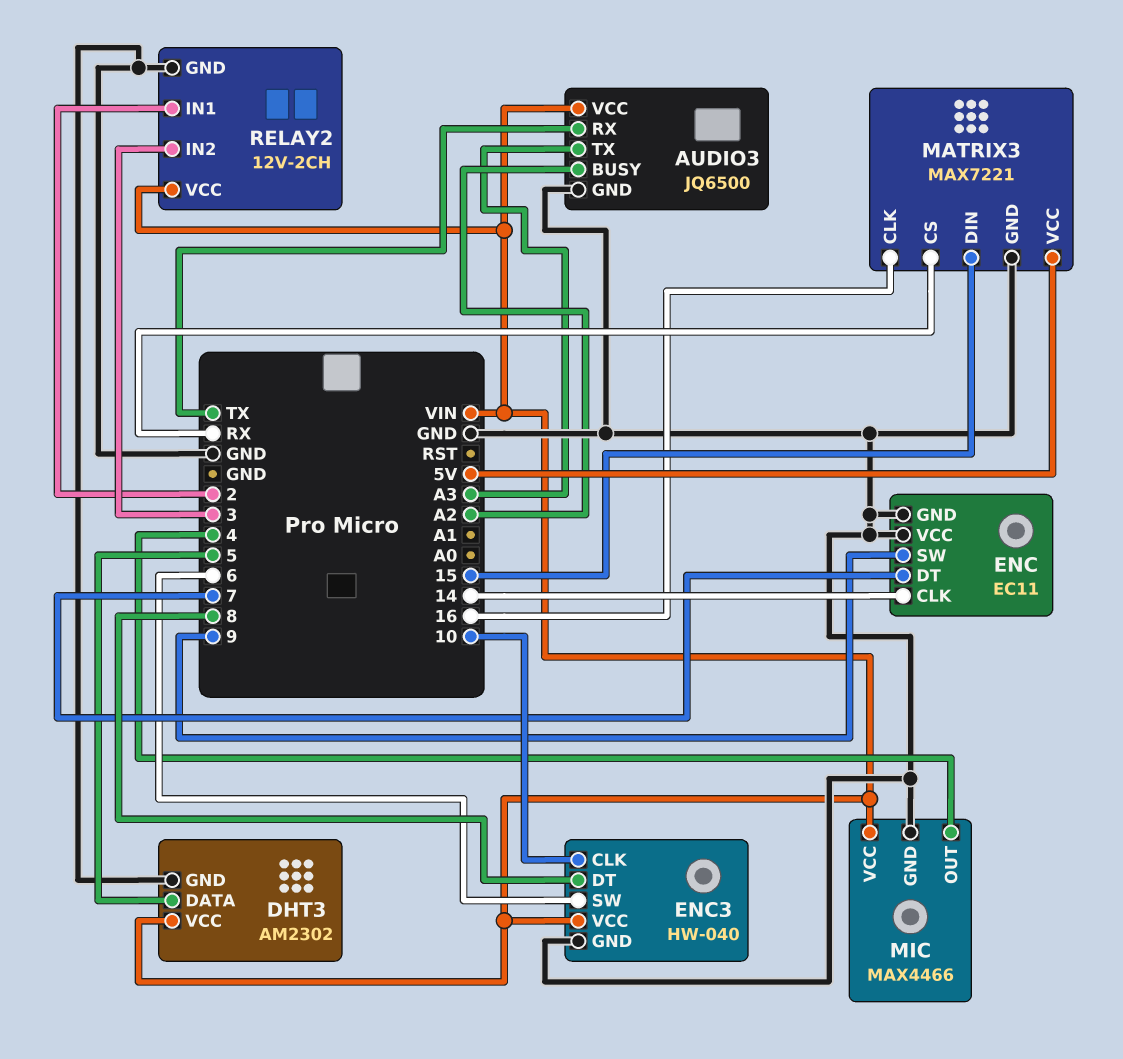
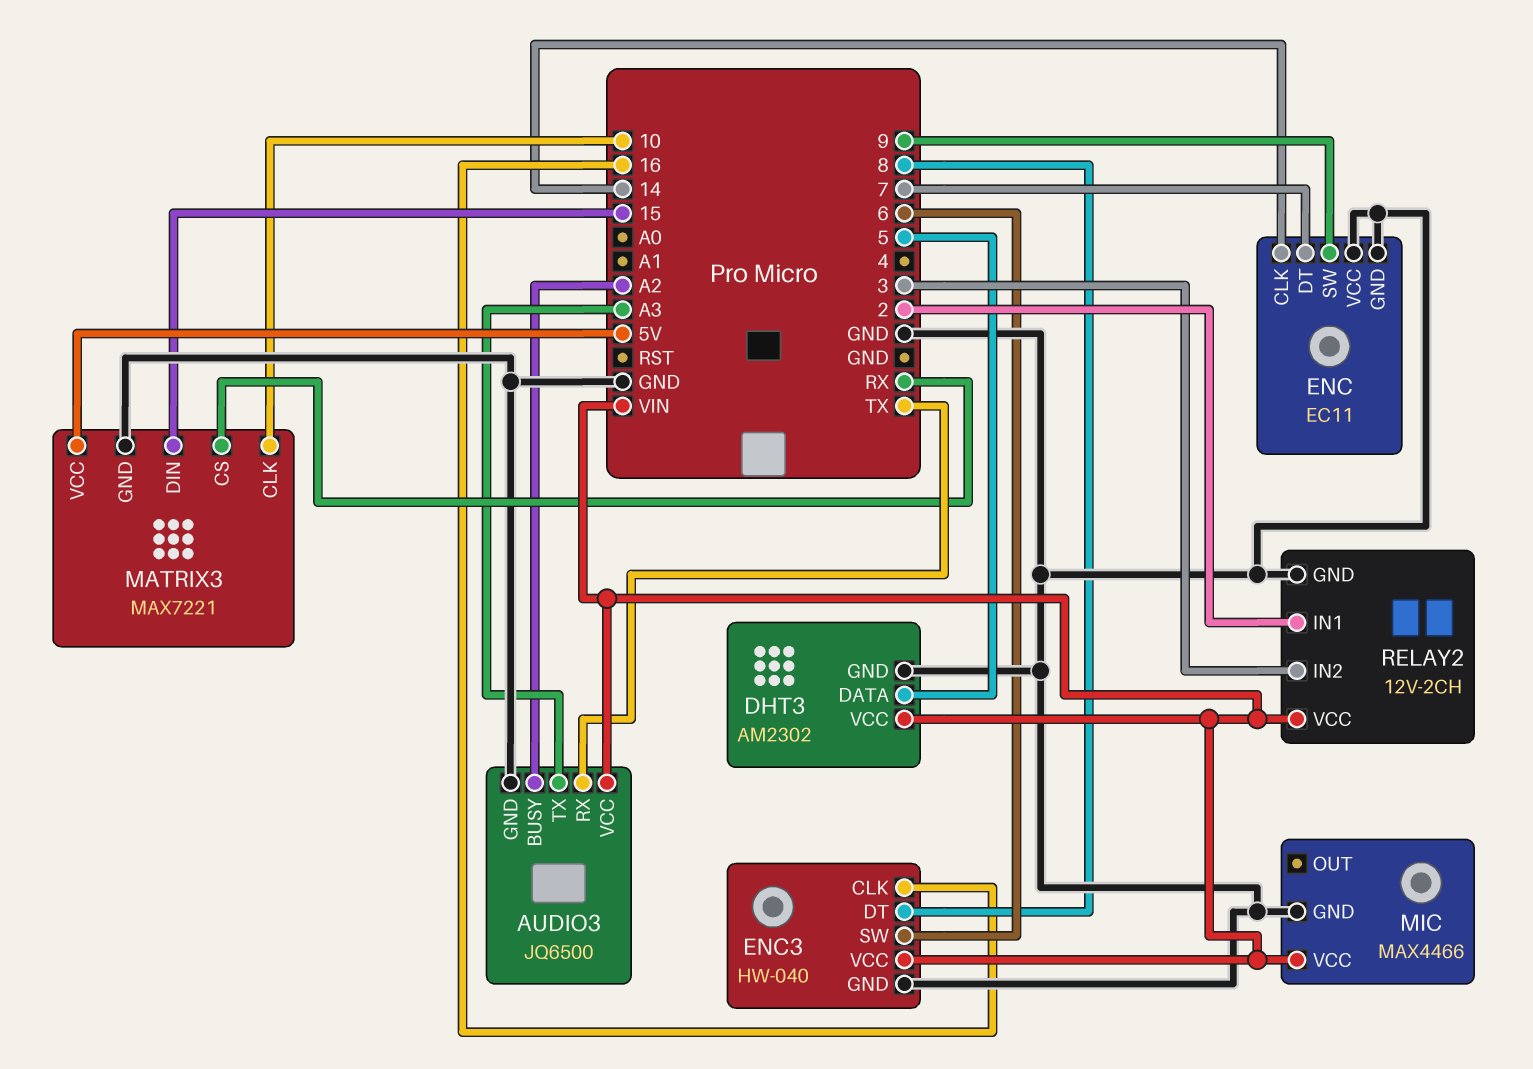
ENC3 pin CLK: 10 -> 16
MATRIX3 pin CLK: 16 -> 10
MIC pin OUT: 4 -> none

